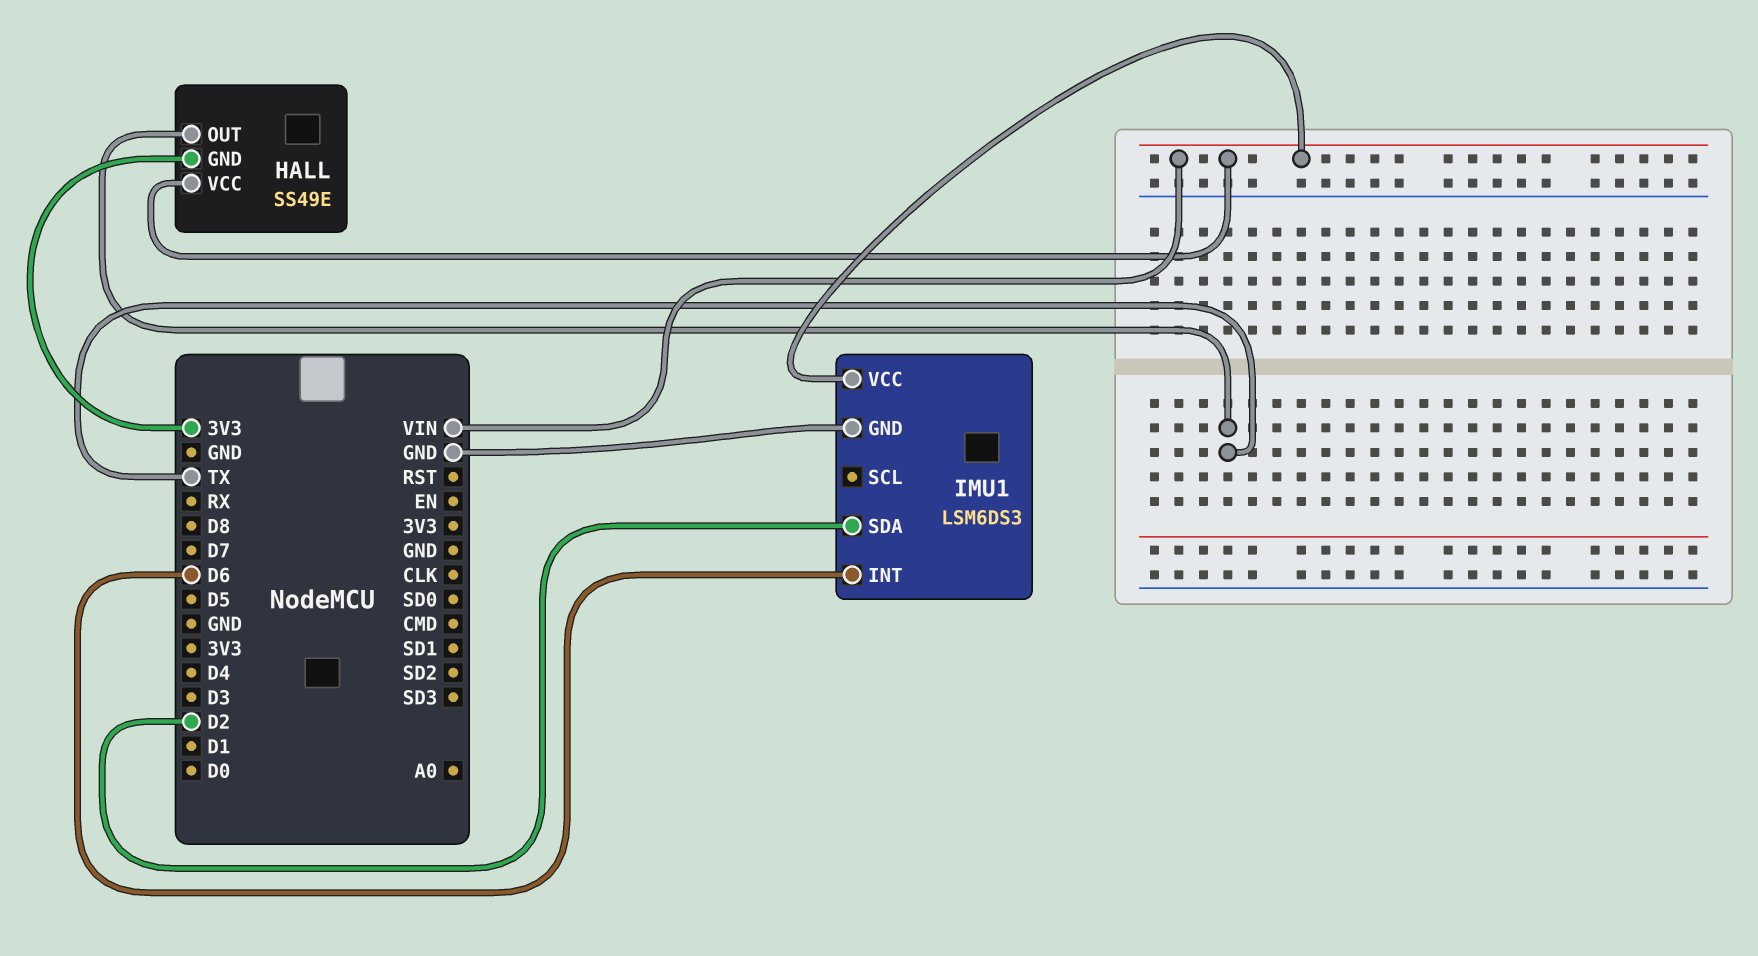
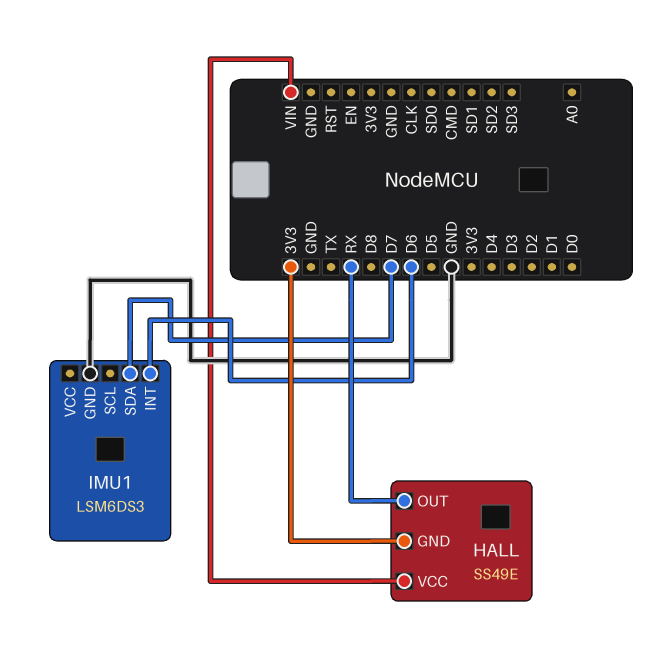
HALL pin OUT: TX -> RX
IMU1 pin SDA: D2 -> D7
IMU1 pin VCC: VIN -> none

